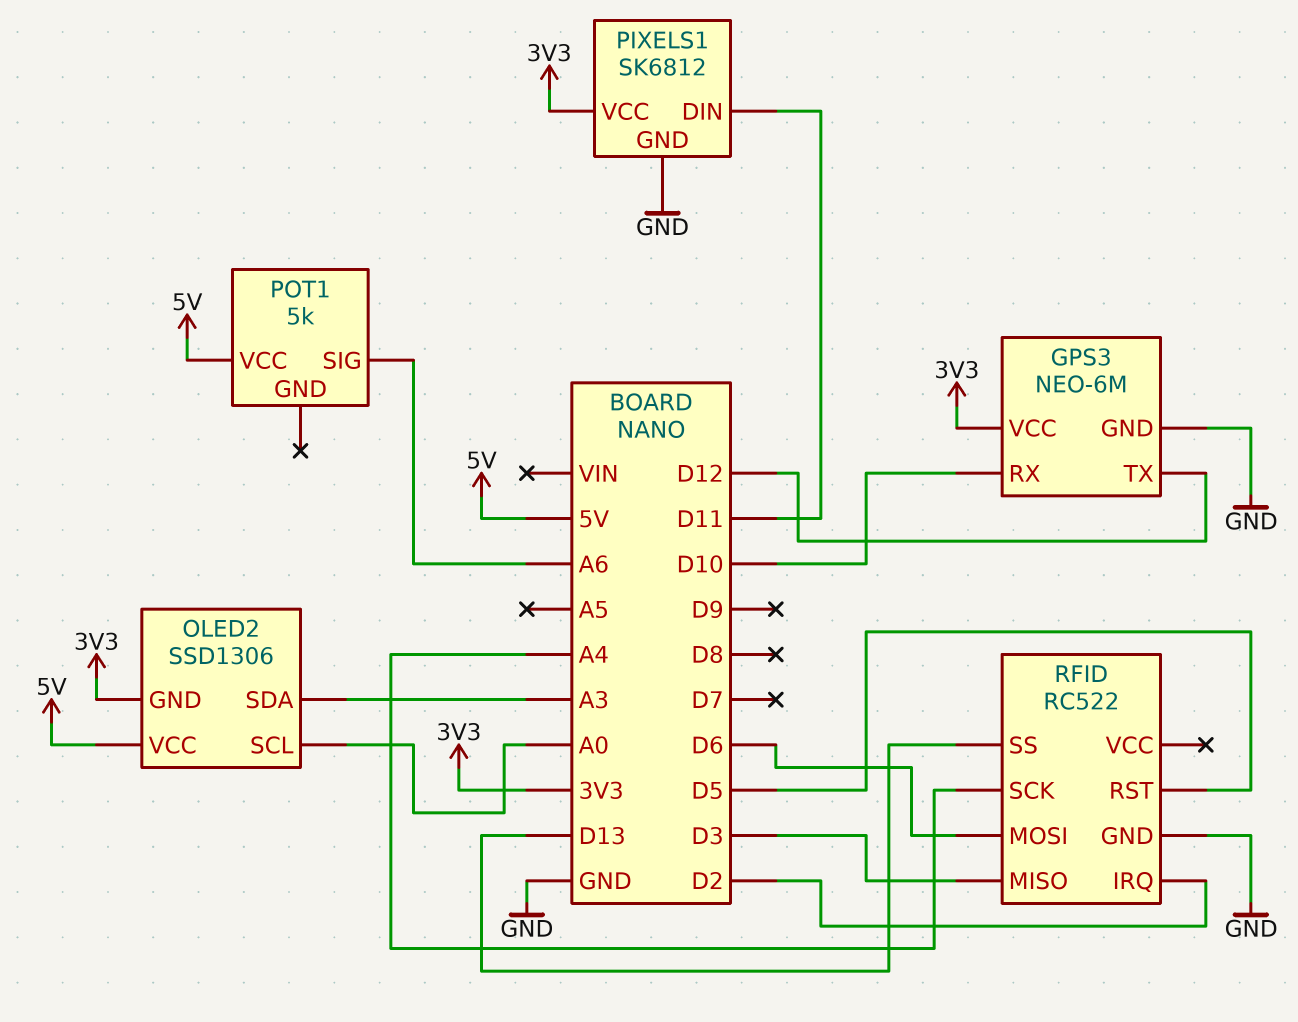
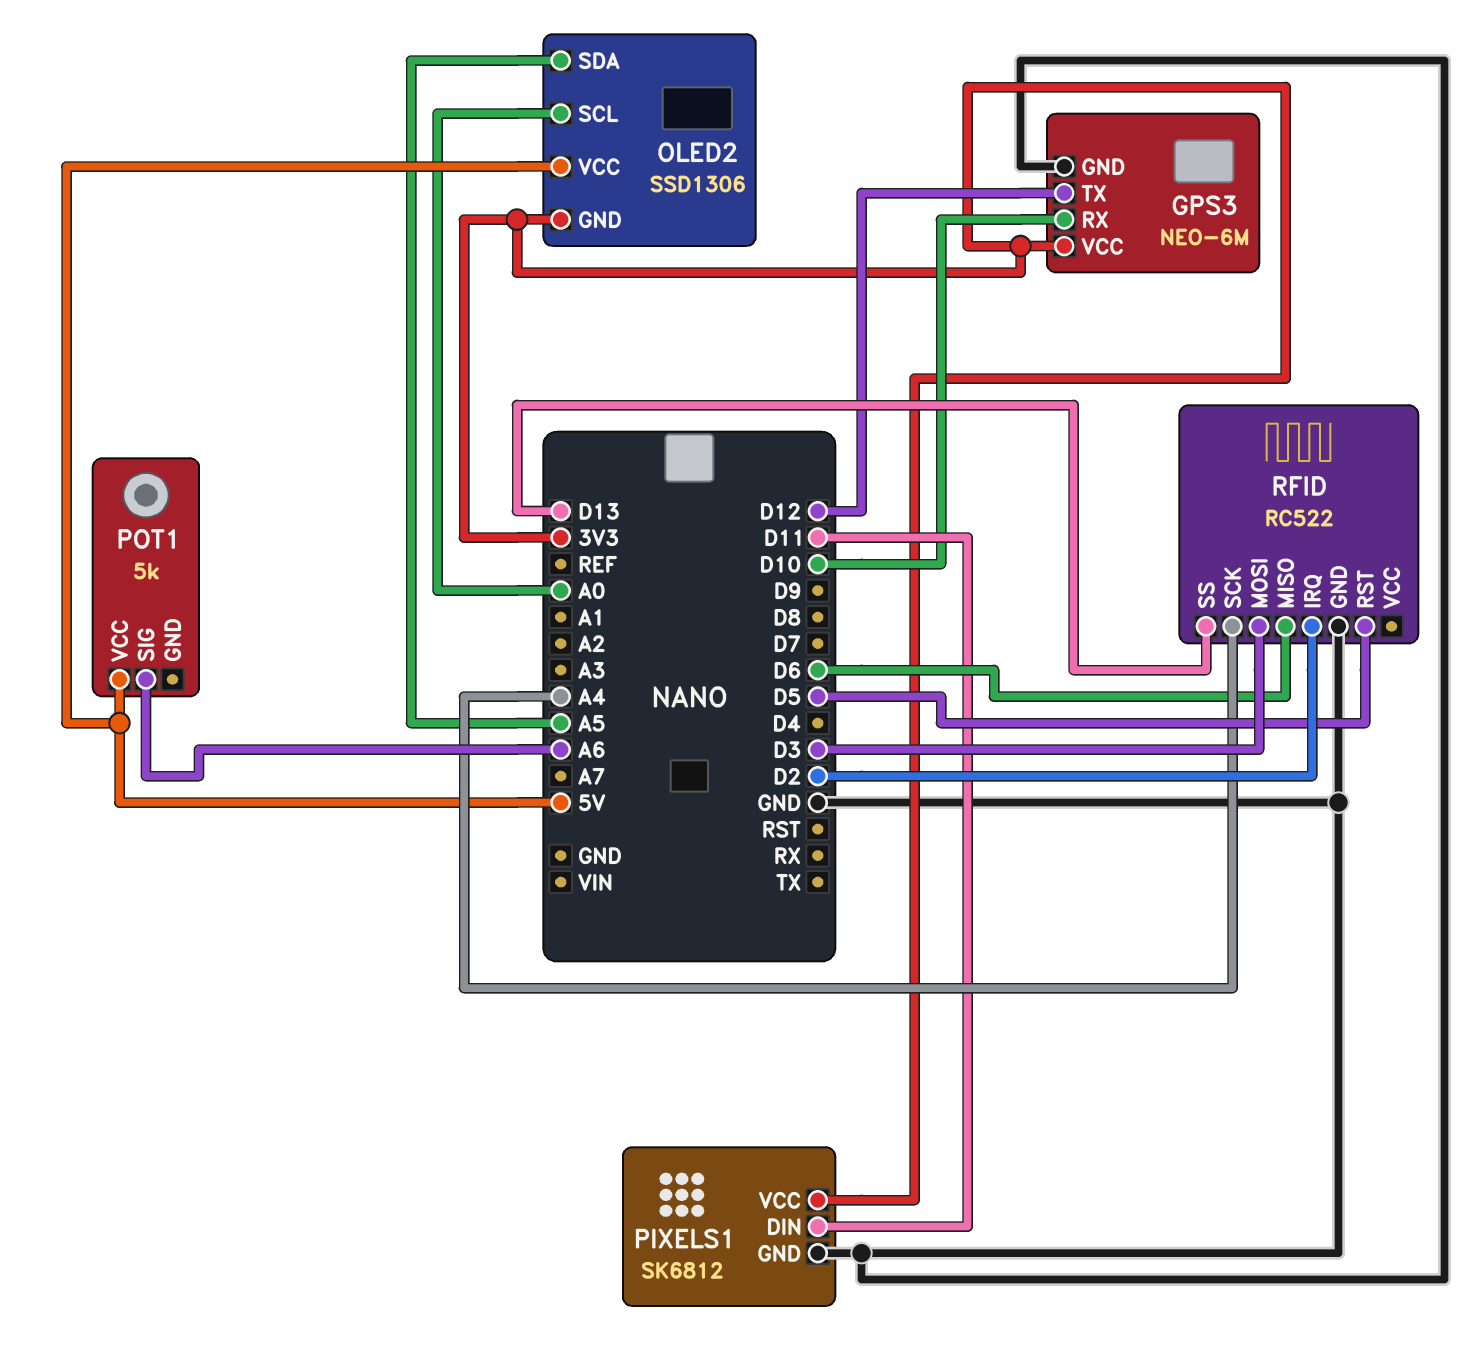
OLED2 pin SDA: A3 -> A5
RFID pin MISO: D3 -> D6
RFID pin MOSI: D6 -> D3

